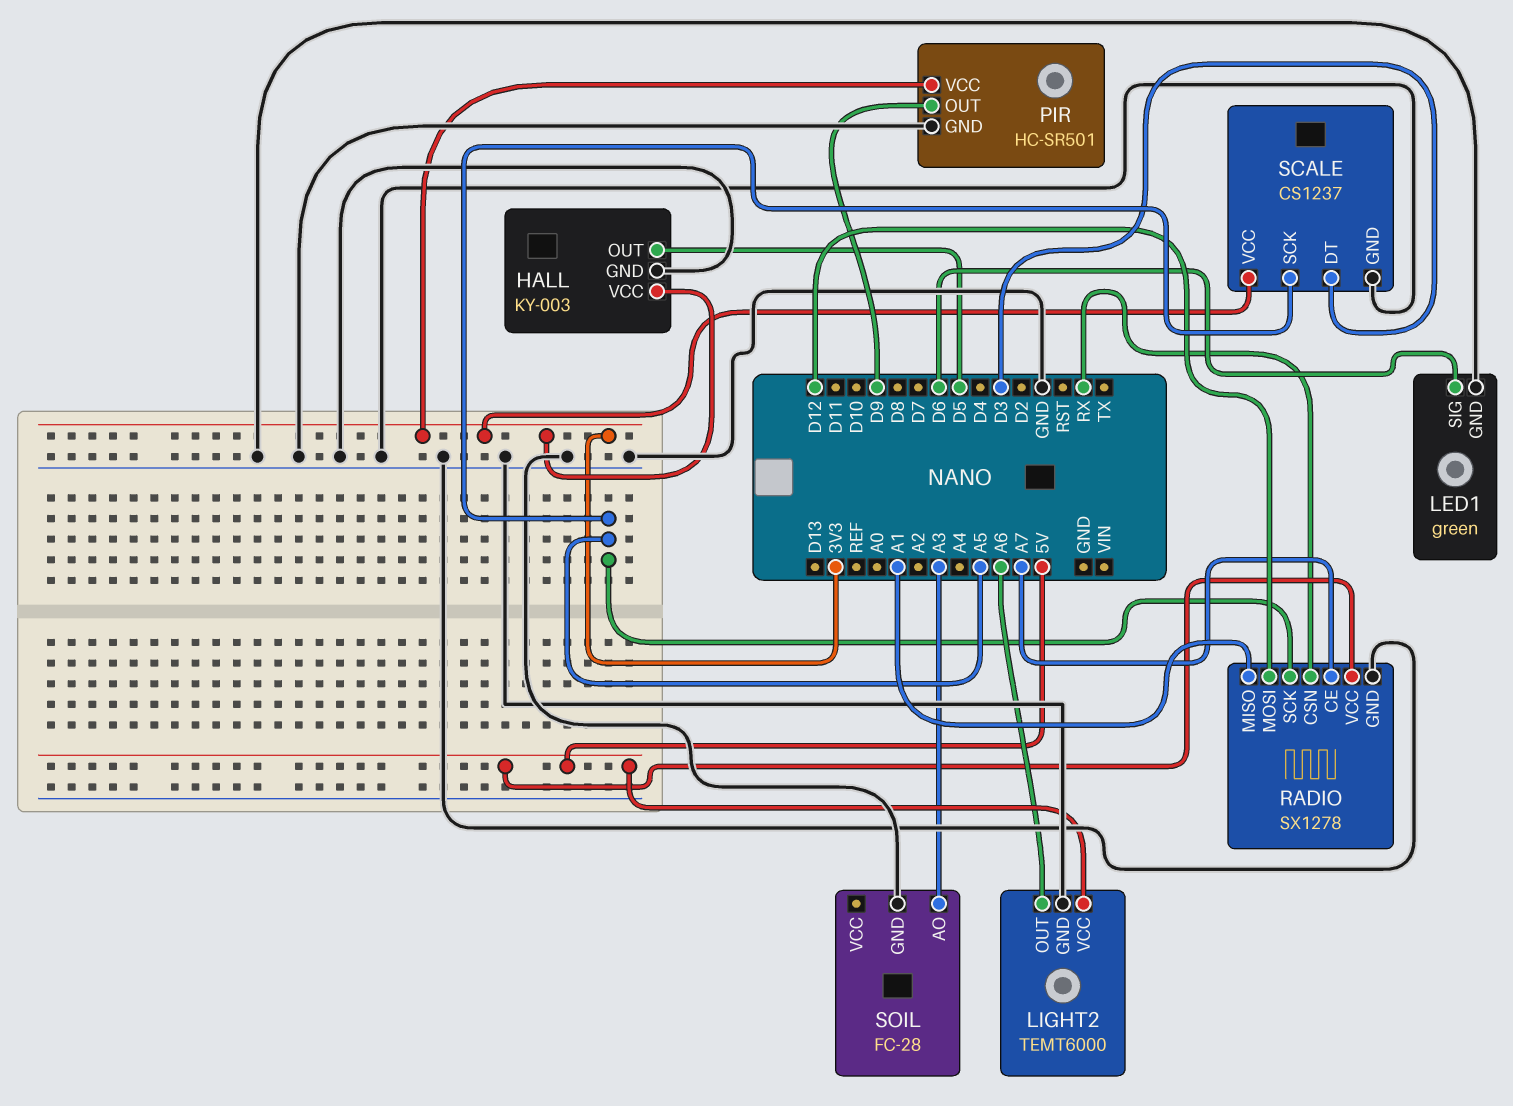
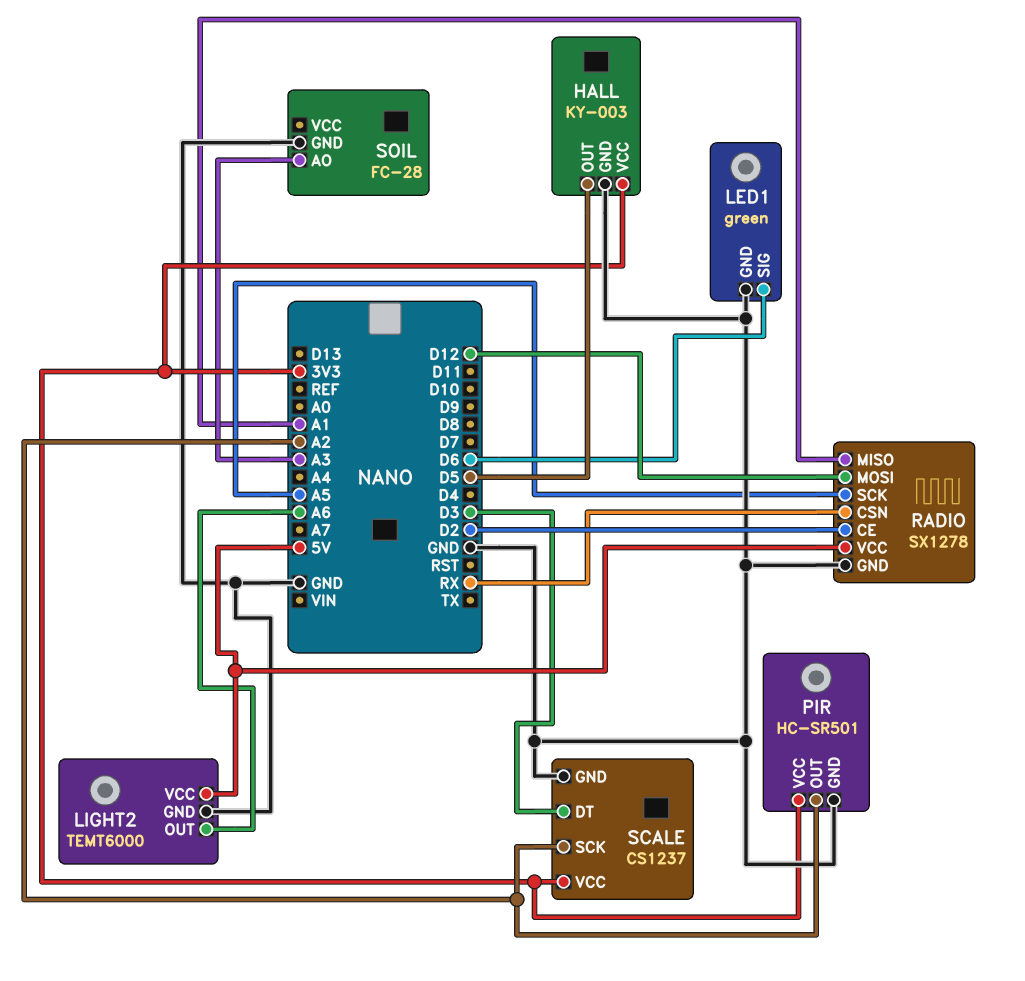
PIR pin OUT: D9 -> A2
RADIO pin CE: A7 -> D2
SCALE pin SCK: A5 -> A2

